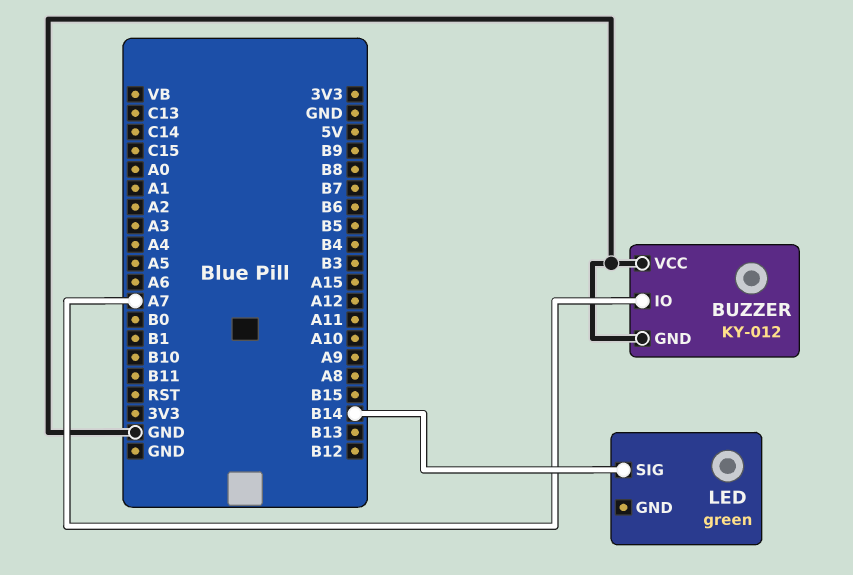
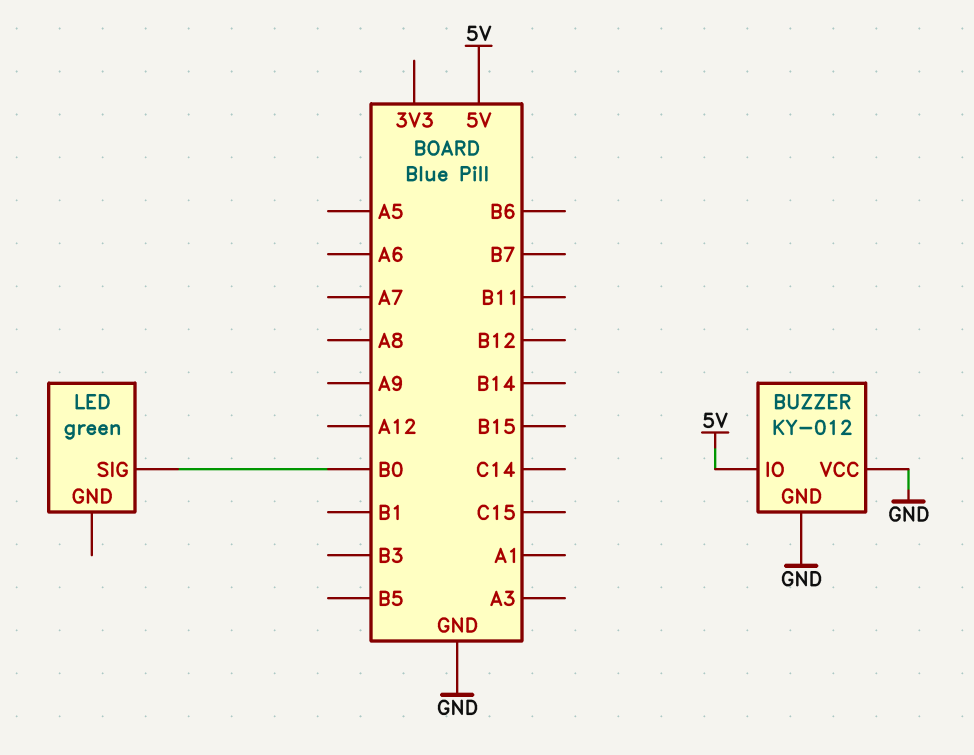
BUZZER pin IO: A7 -> 5V
LED pin SIG: B14 -> B0

